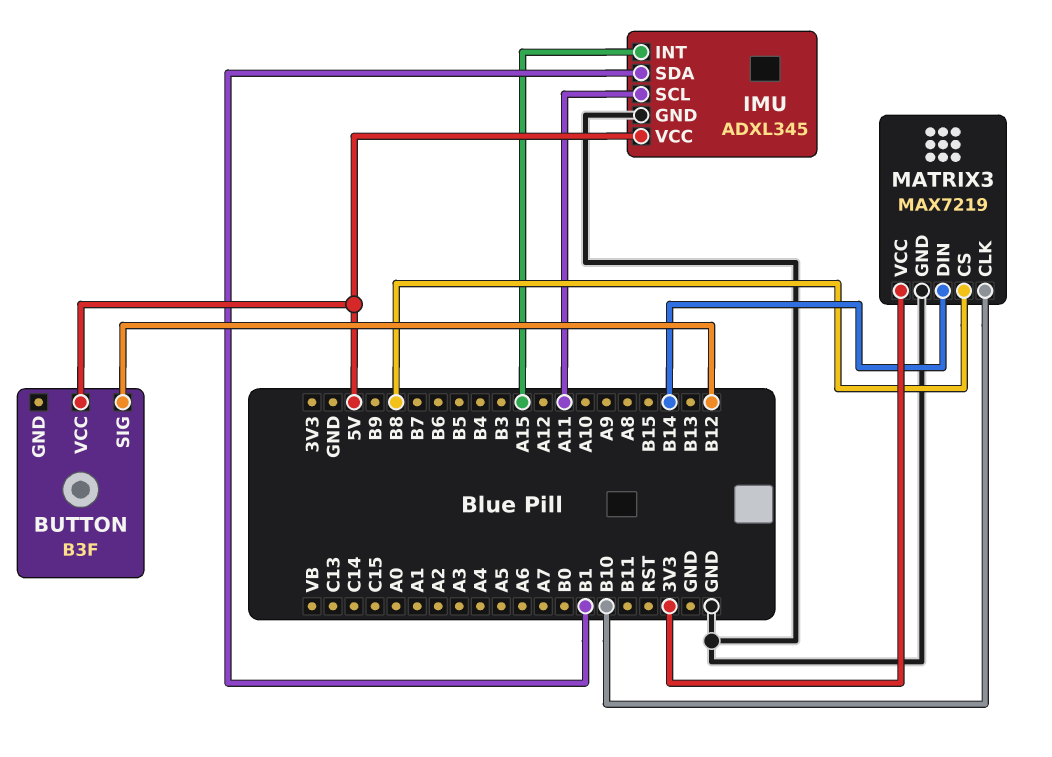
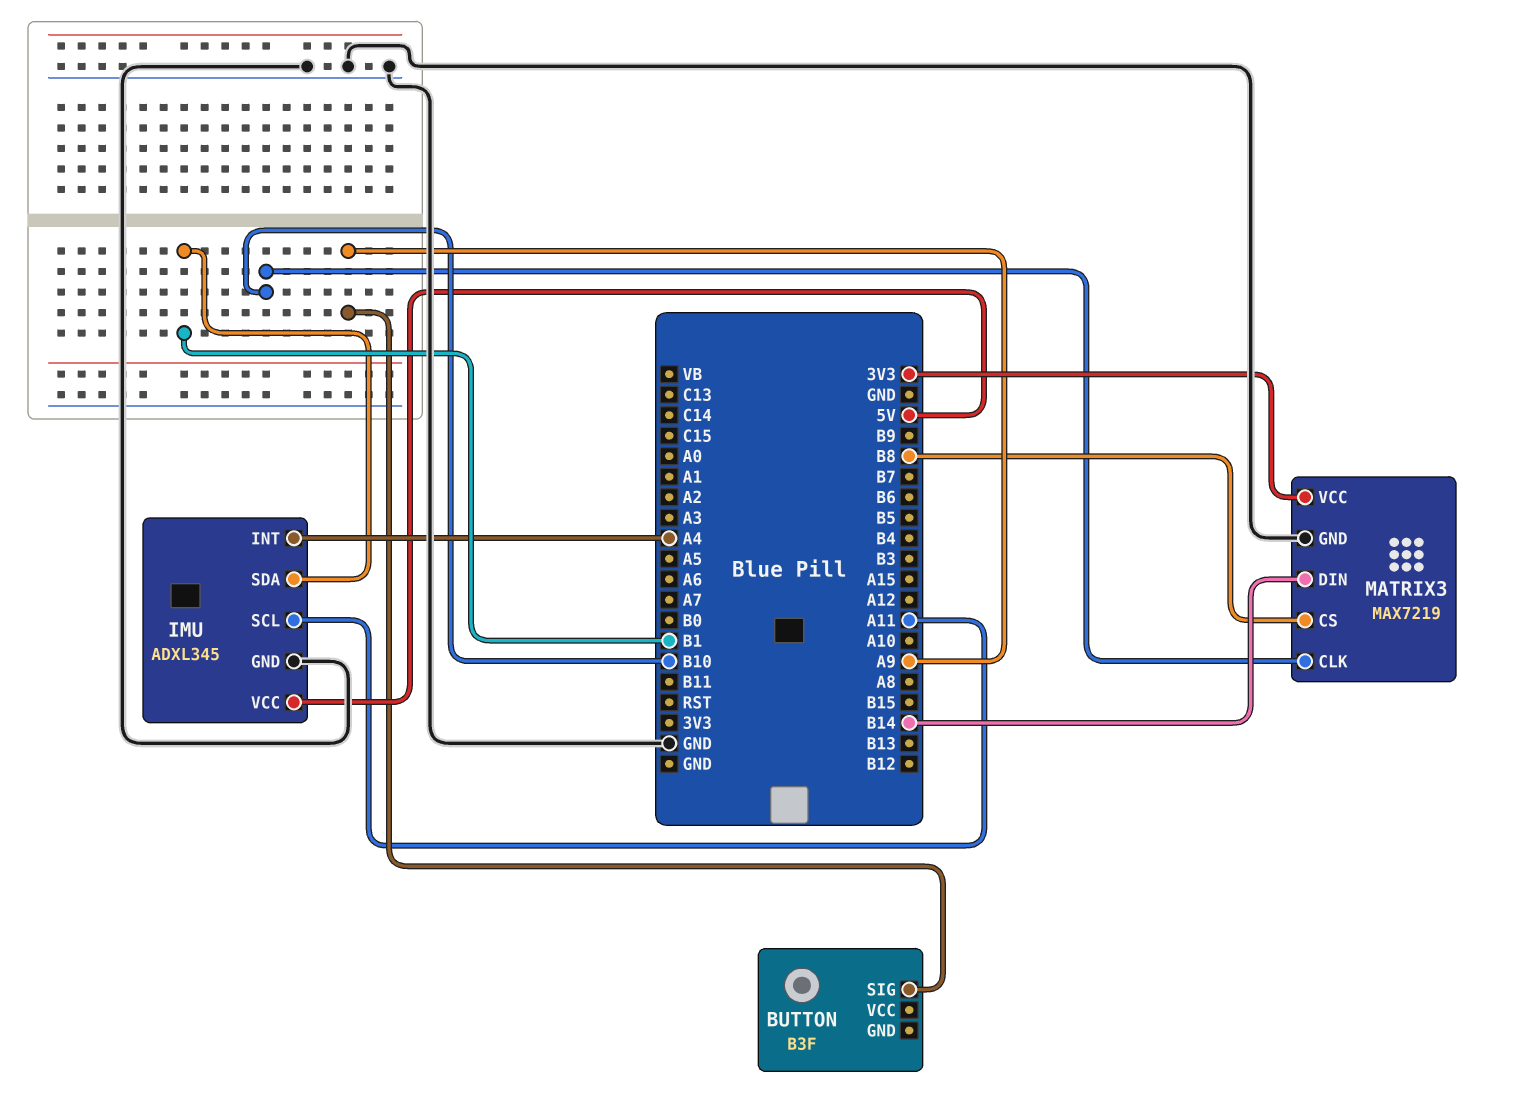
BUTTON pin SIG: B12 -> A9
BUTTON pin VCC: 5V -> none
IMU pin INT: A15 -> A4

